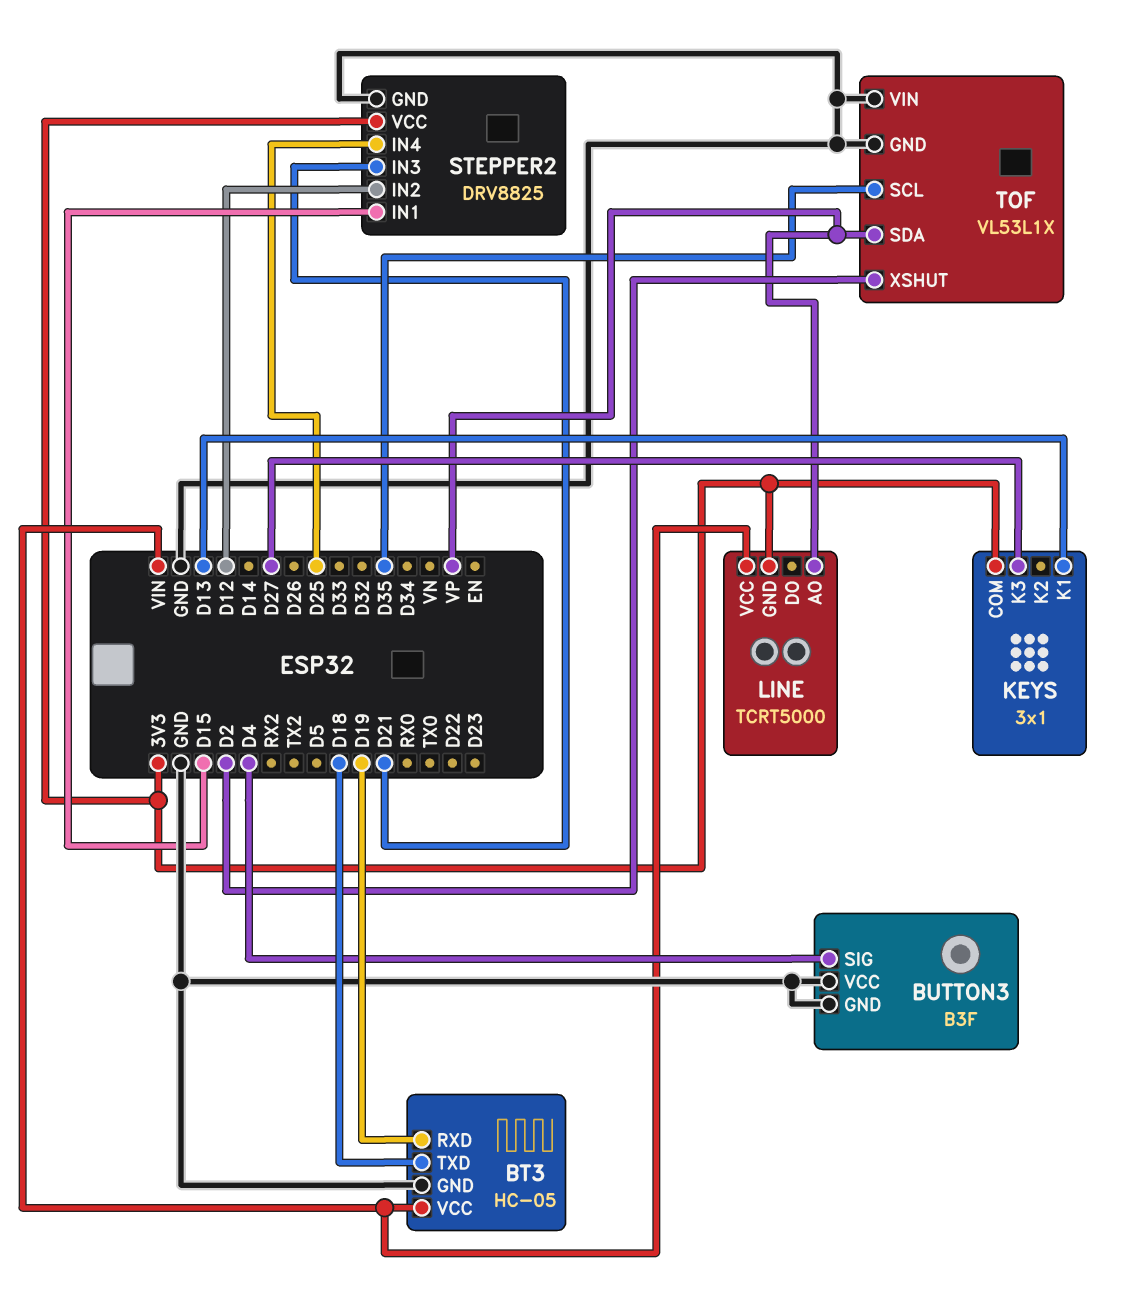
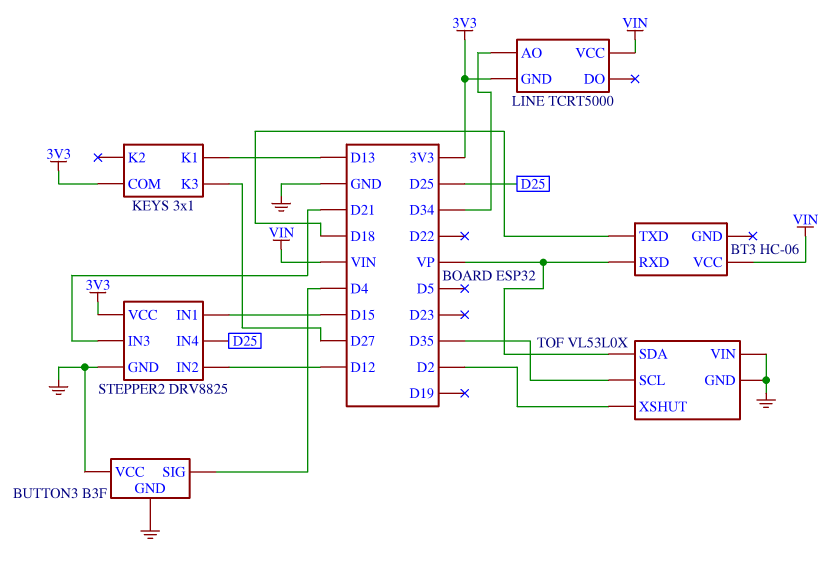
BT3: HC-05 -> HC-06
BT3 pin GND: GND -> none
BT3 pin RXD: D19 -> VP
LINE pin AO: VP -> D34
TOF: VL53L1X -> VL53L0X

